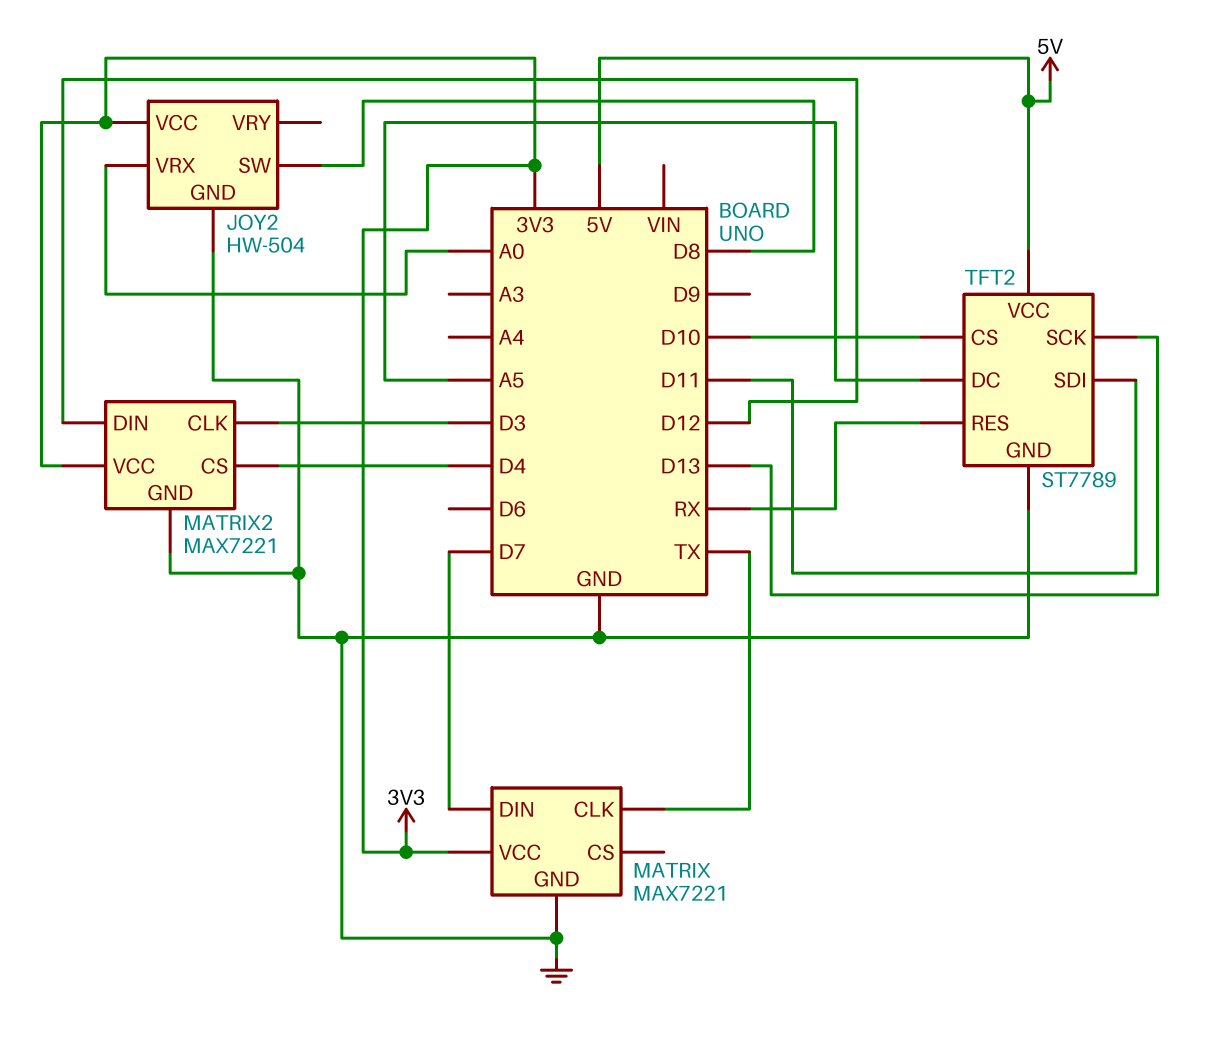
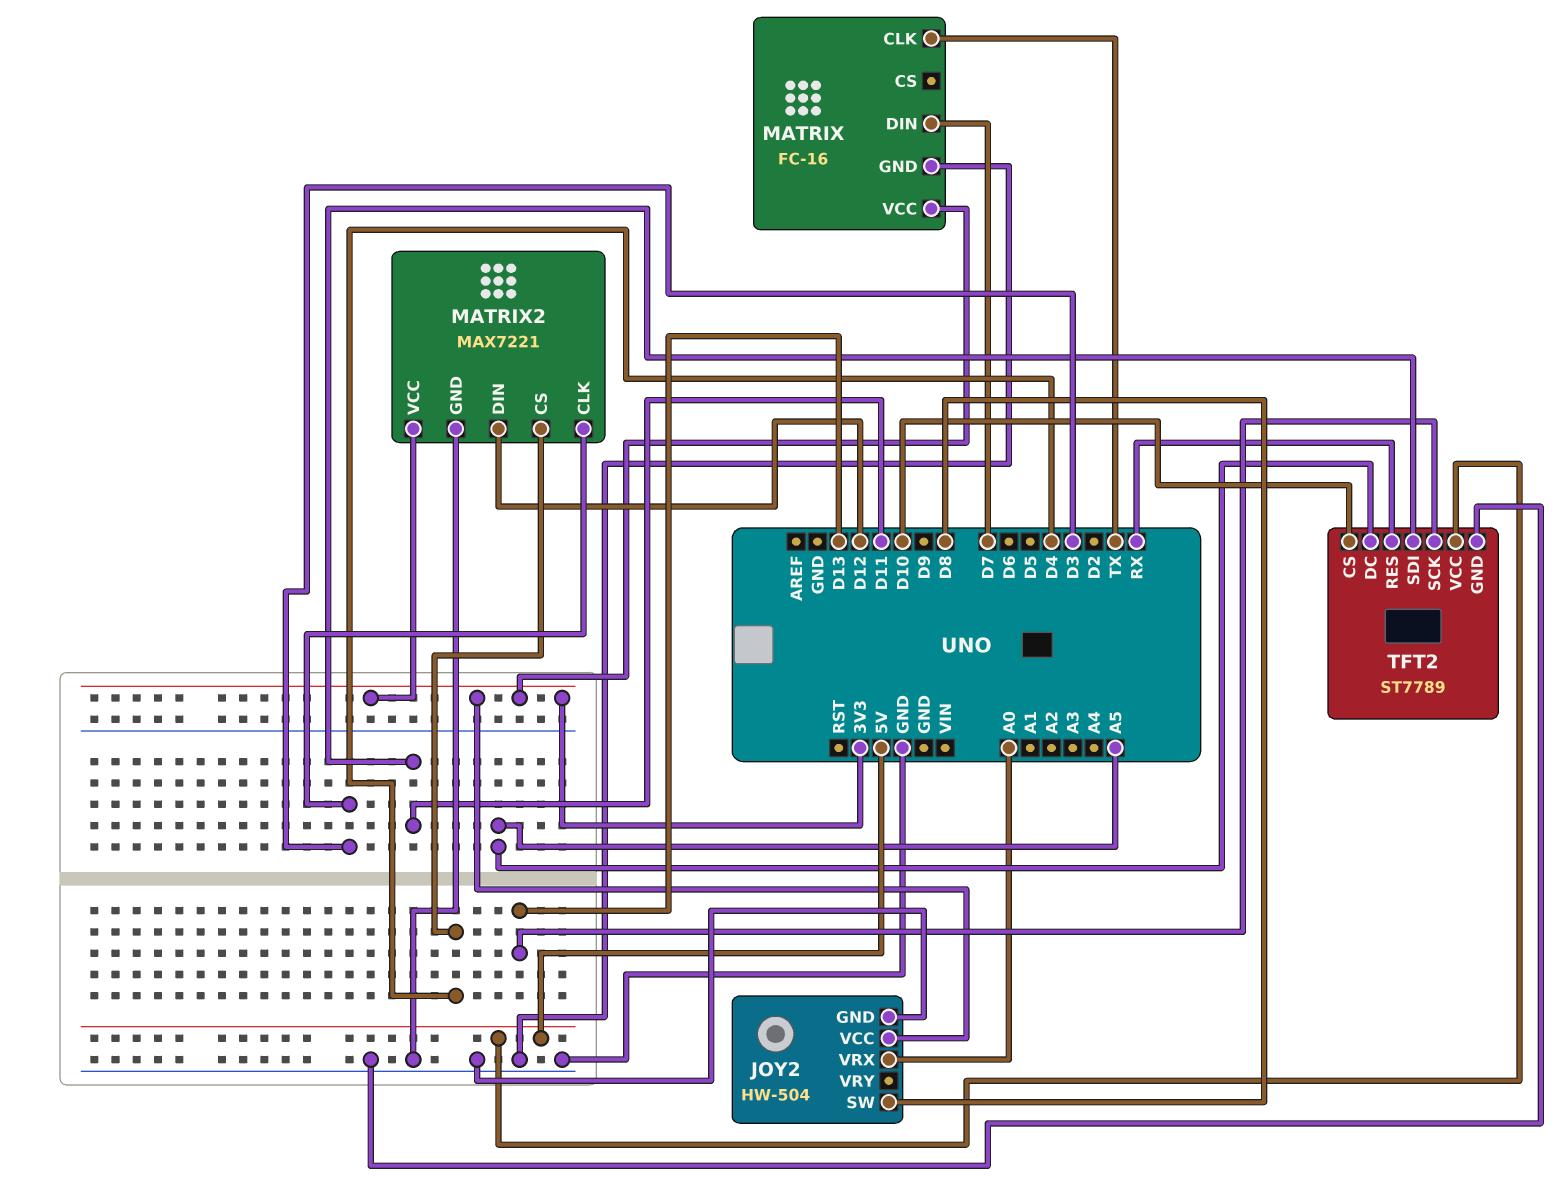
MATRIX: MAX7221 -> FC-16

